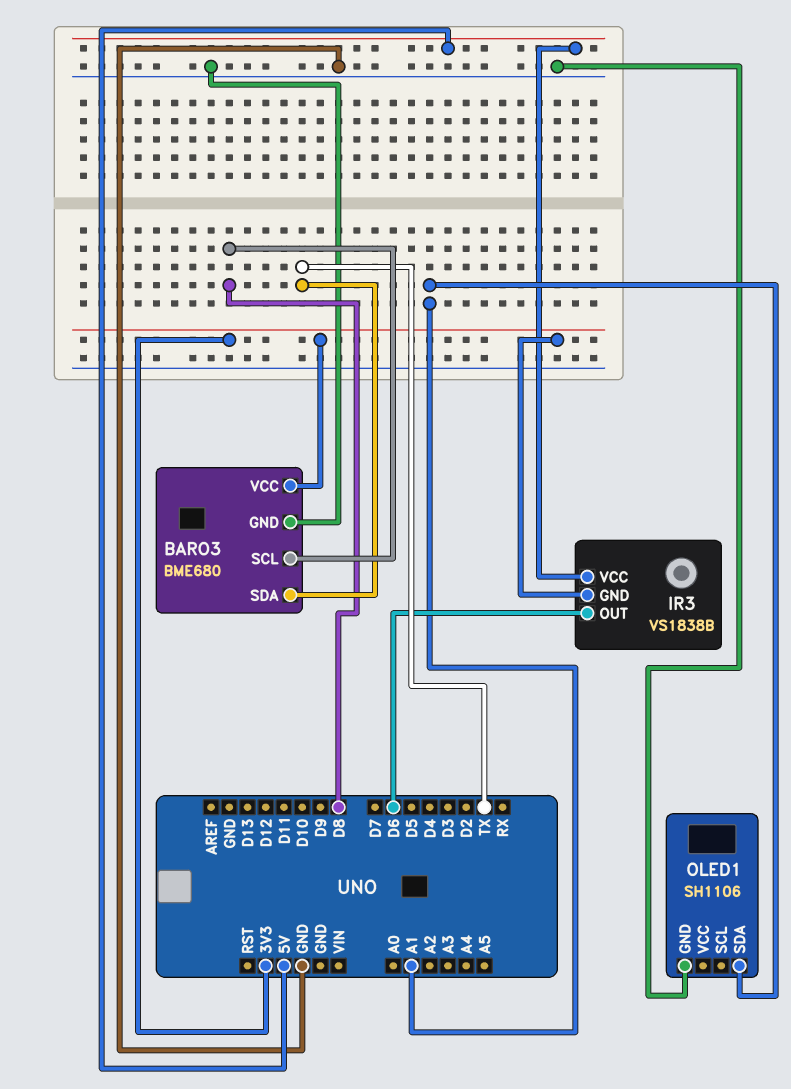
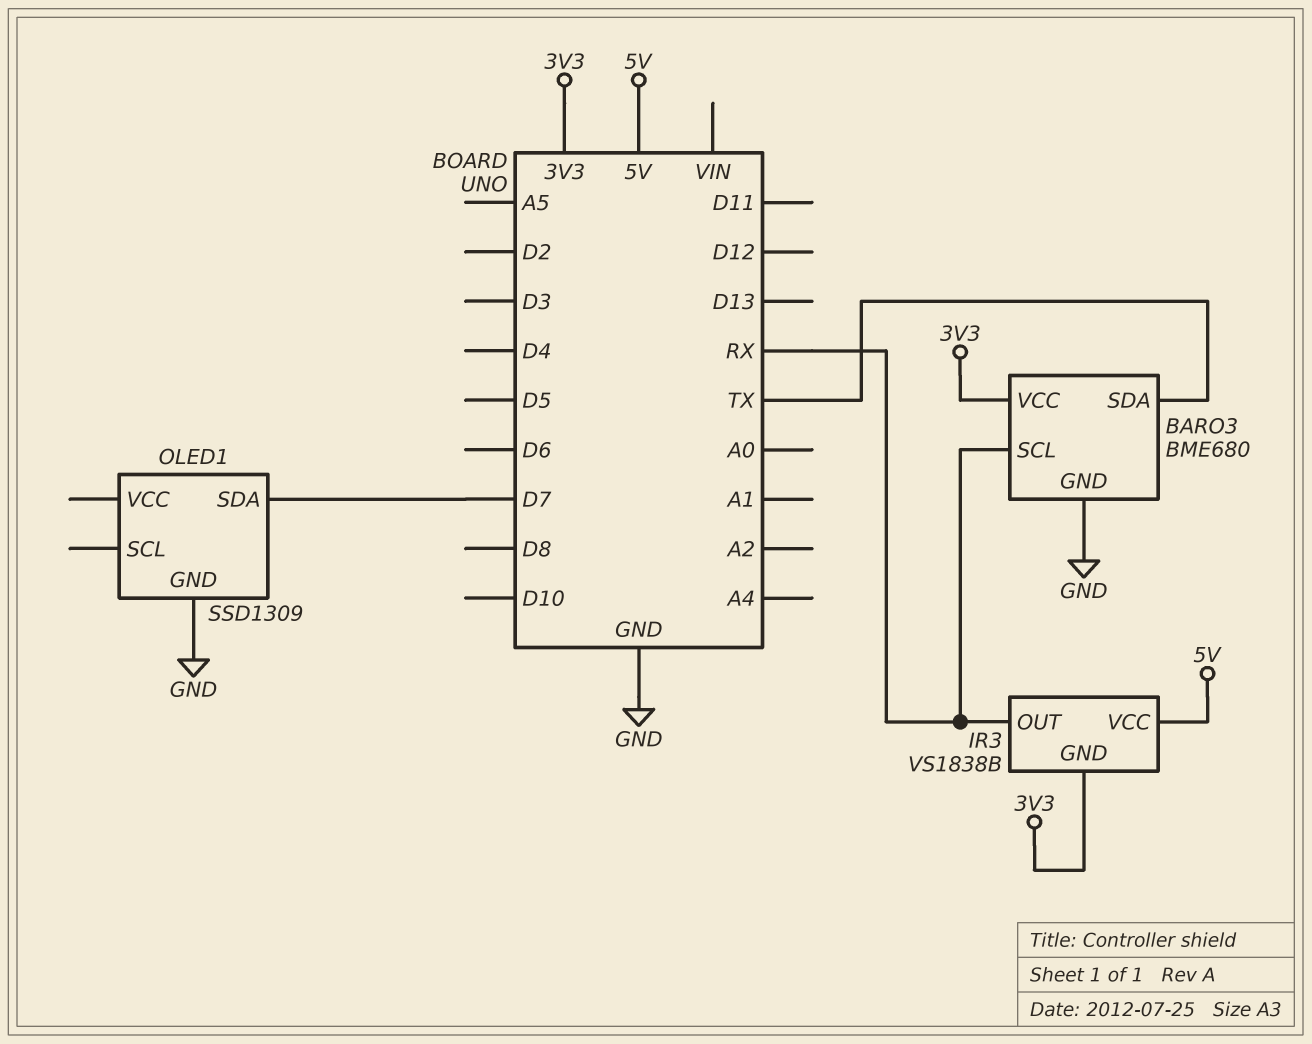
BARO3 pin SCL: D8 -> RX
IR3 pin OUT: D6 -> RX
OLED1: SH1106 -> SSD1309
OLED1 pin SDA: A1 -> D7

